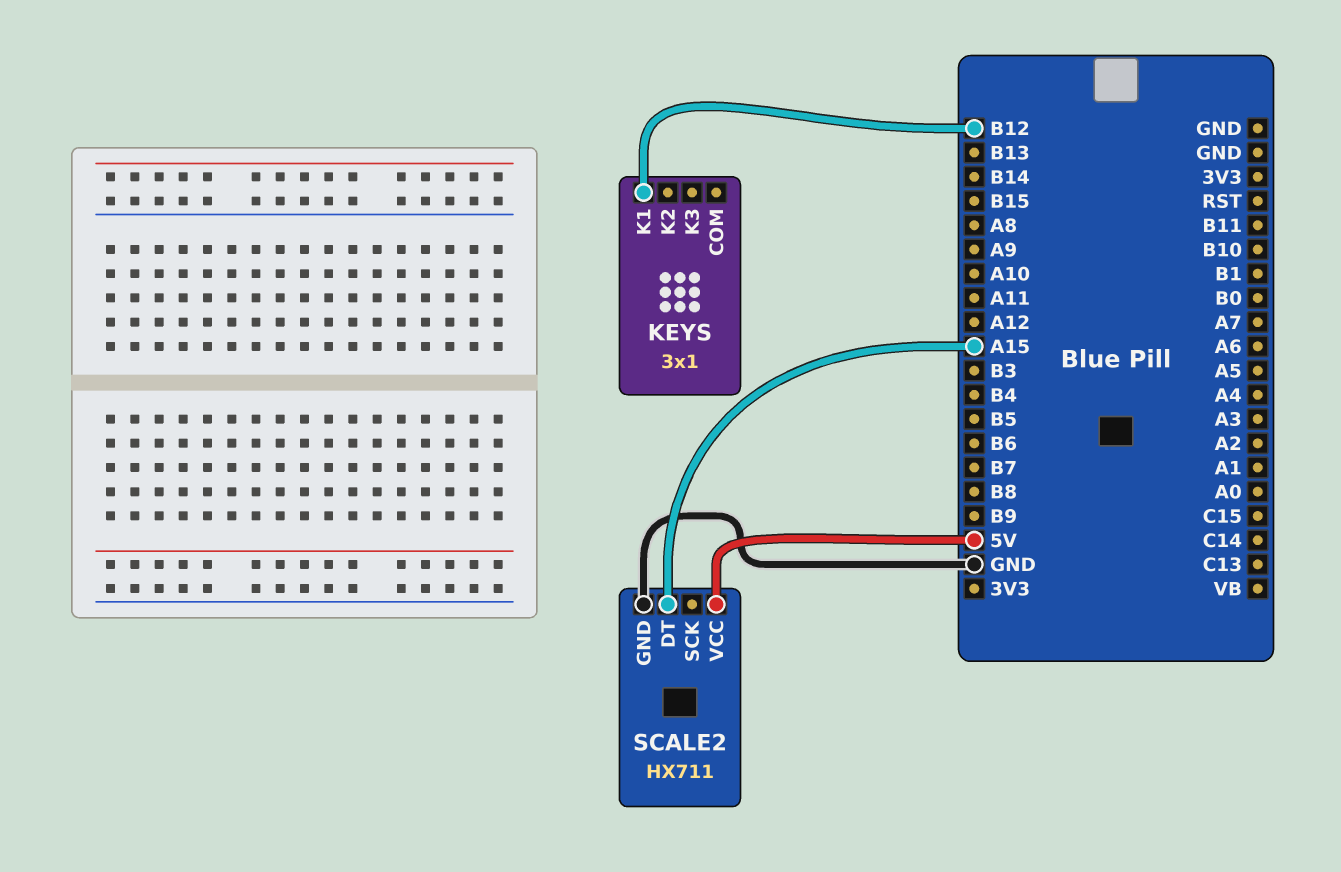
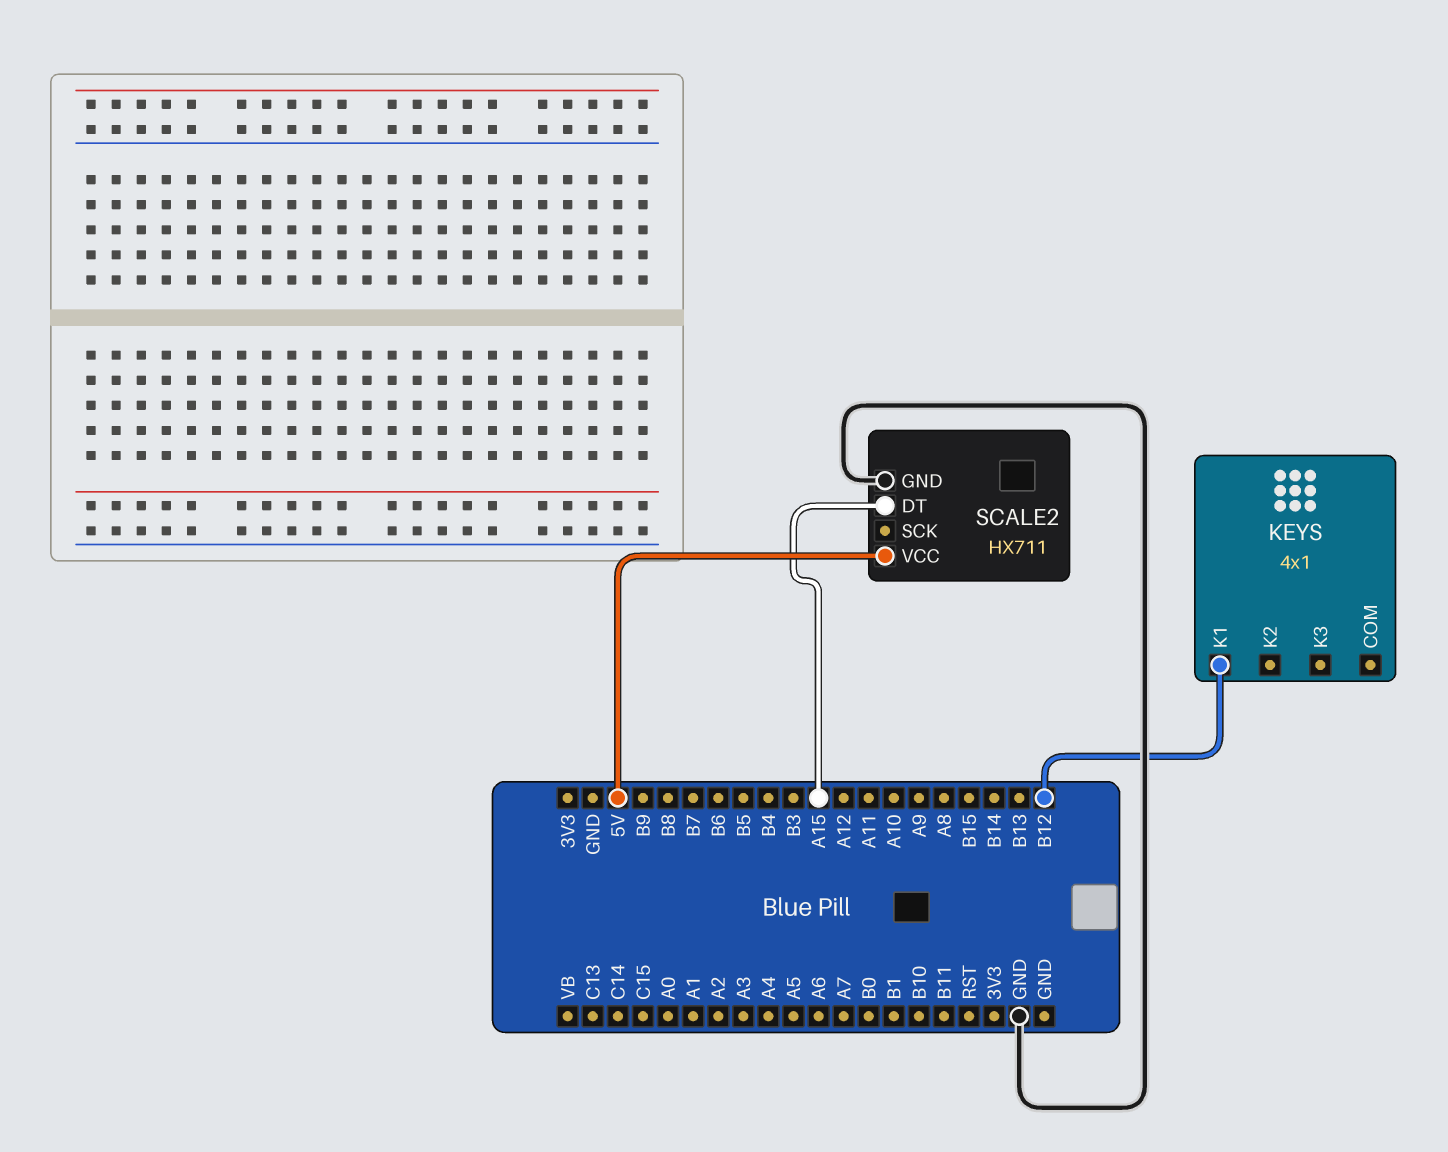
KEYS: 3x1 -> 4x1

